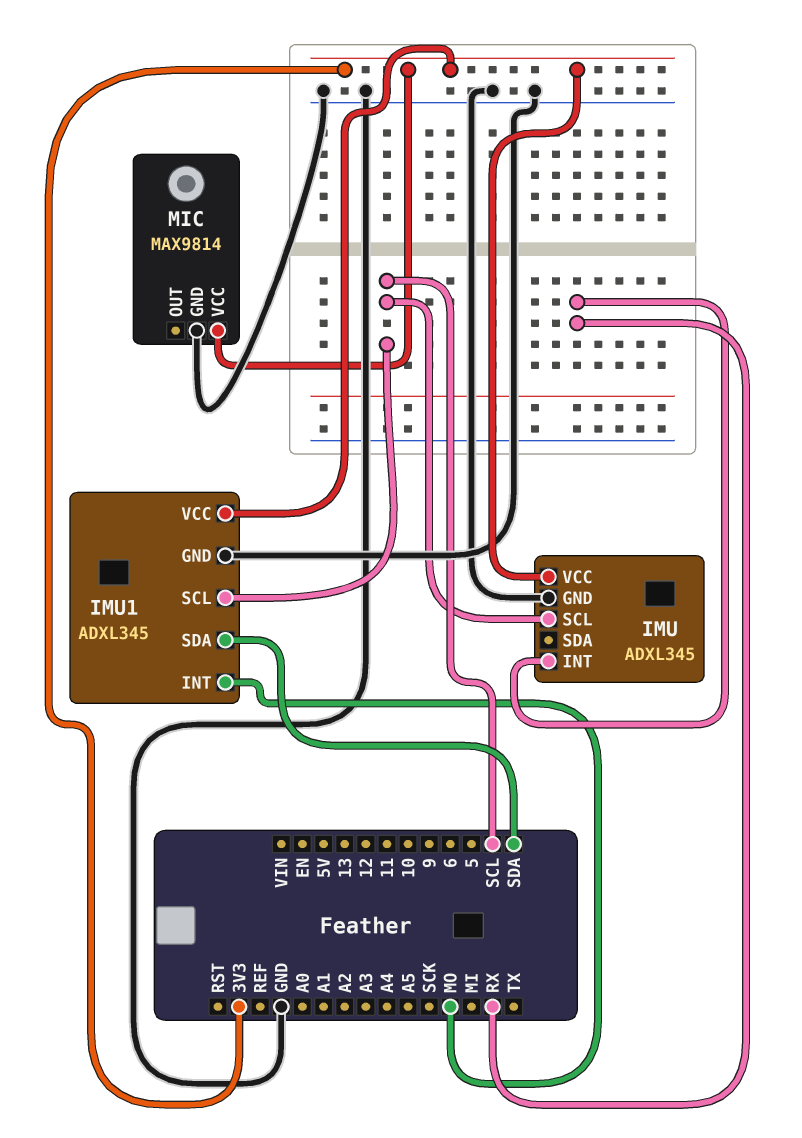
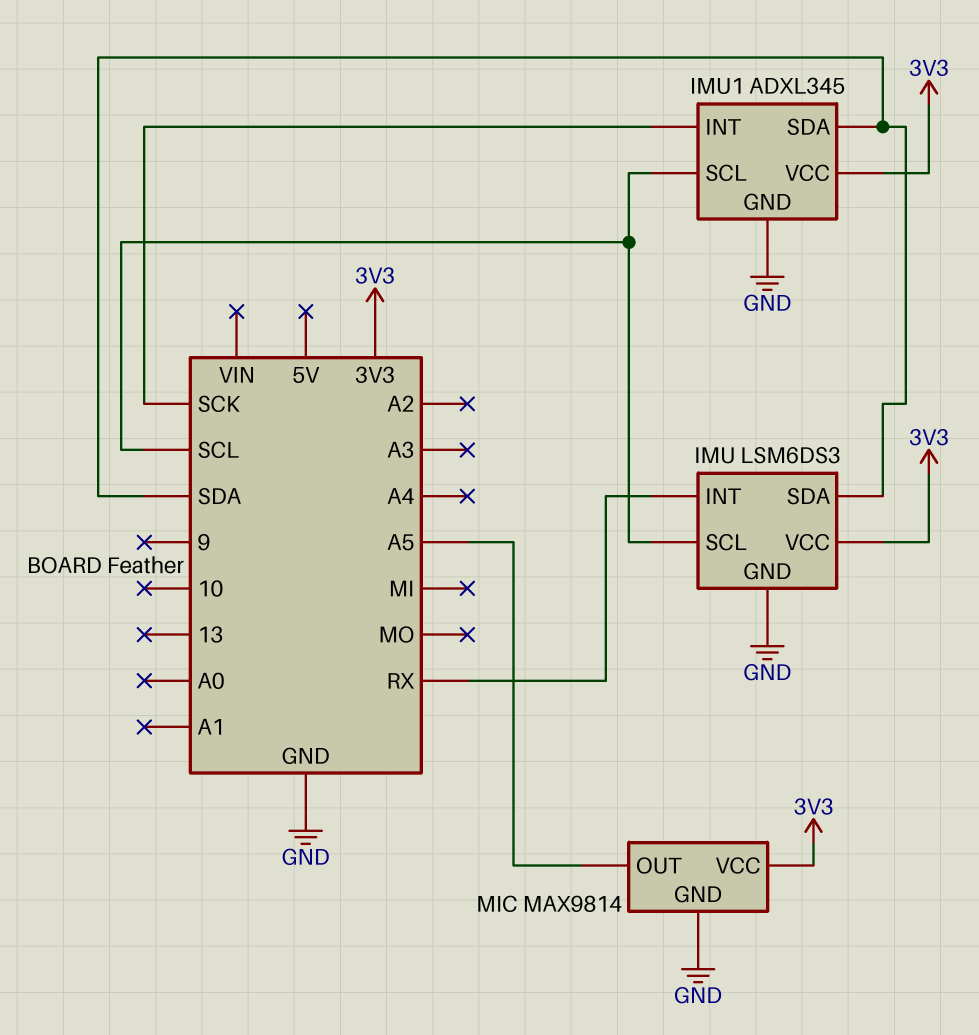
IMU: ADXL345 -> LSM6DS3
IMU pin SDA: none -> SDA
IMU1 pin INT: MO -> SCK
MIC pin OUT: none -> A5

